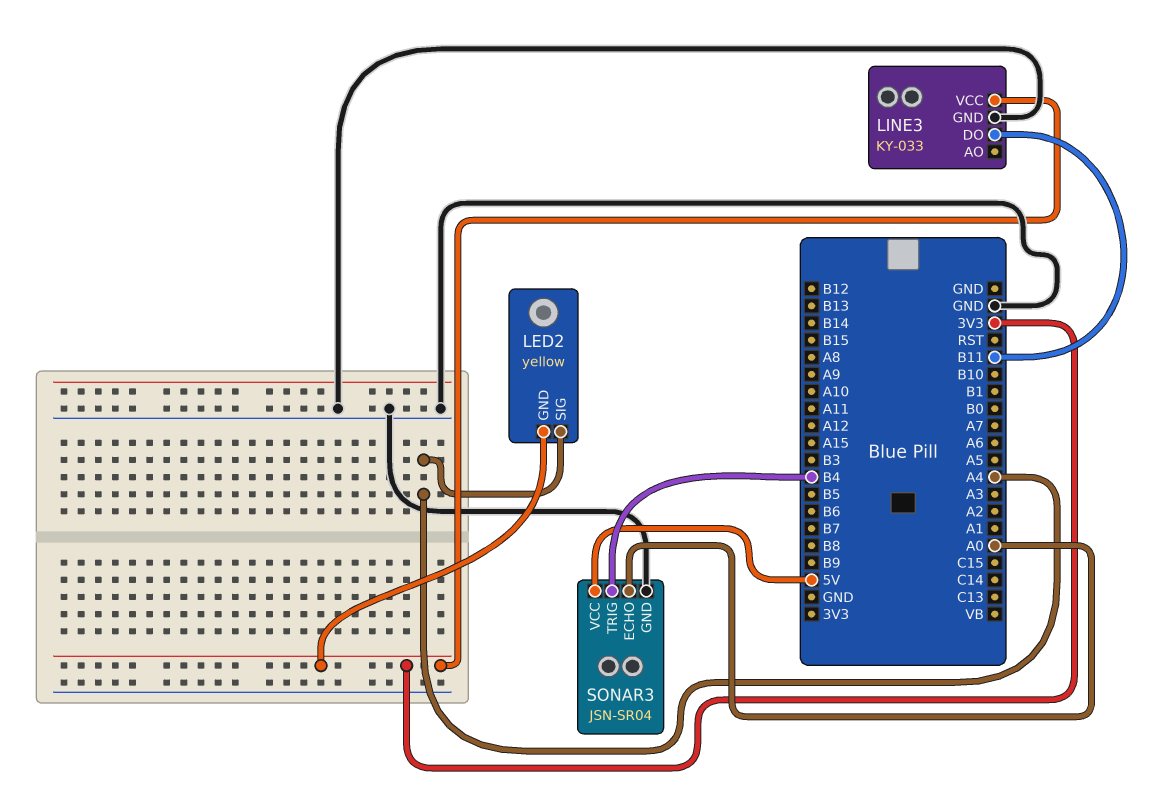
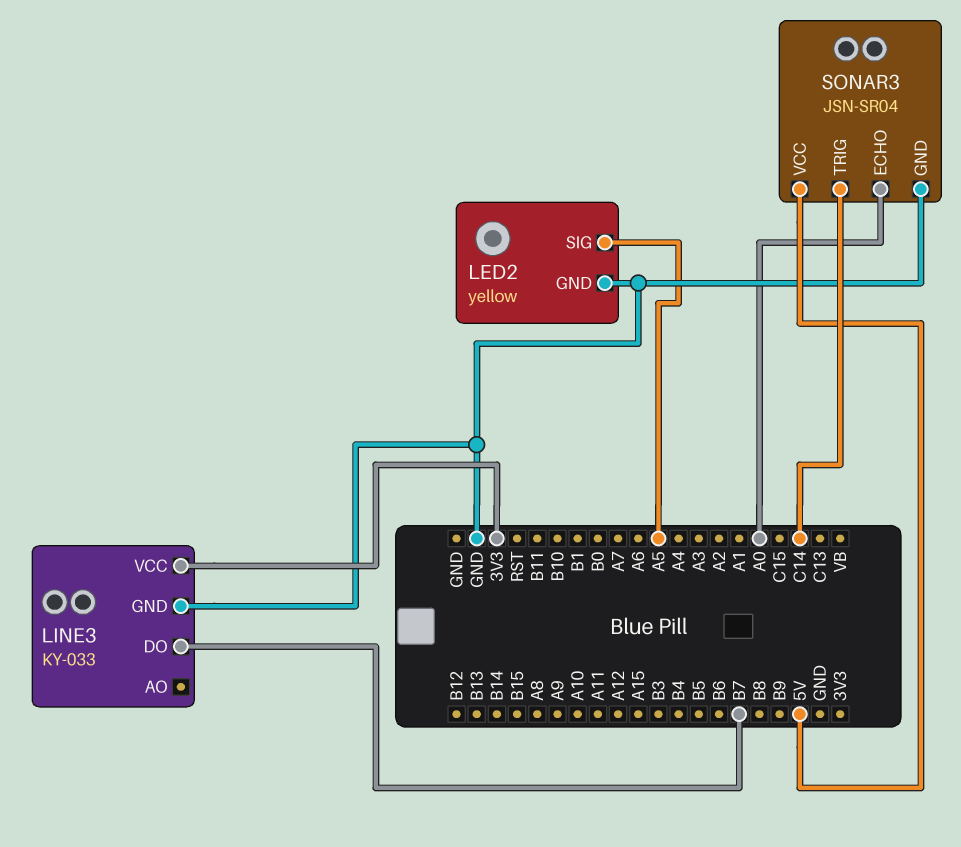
LED2 pin GND: 3V3 -> GND
LED2 pin SIG: A4 -> A5
LINE3 pin DO: B11 -> B7
SONAR3 pin TRIG: B4 -> C14

